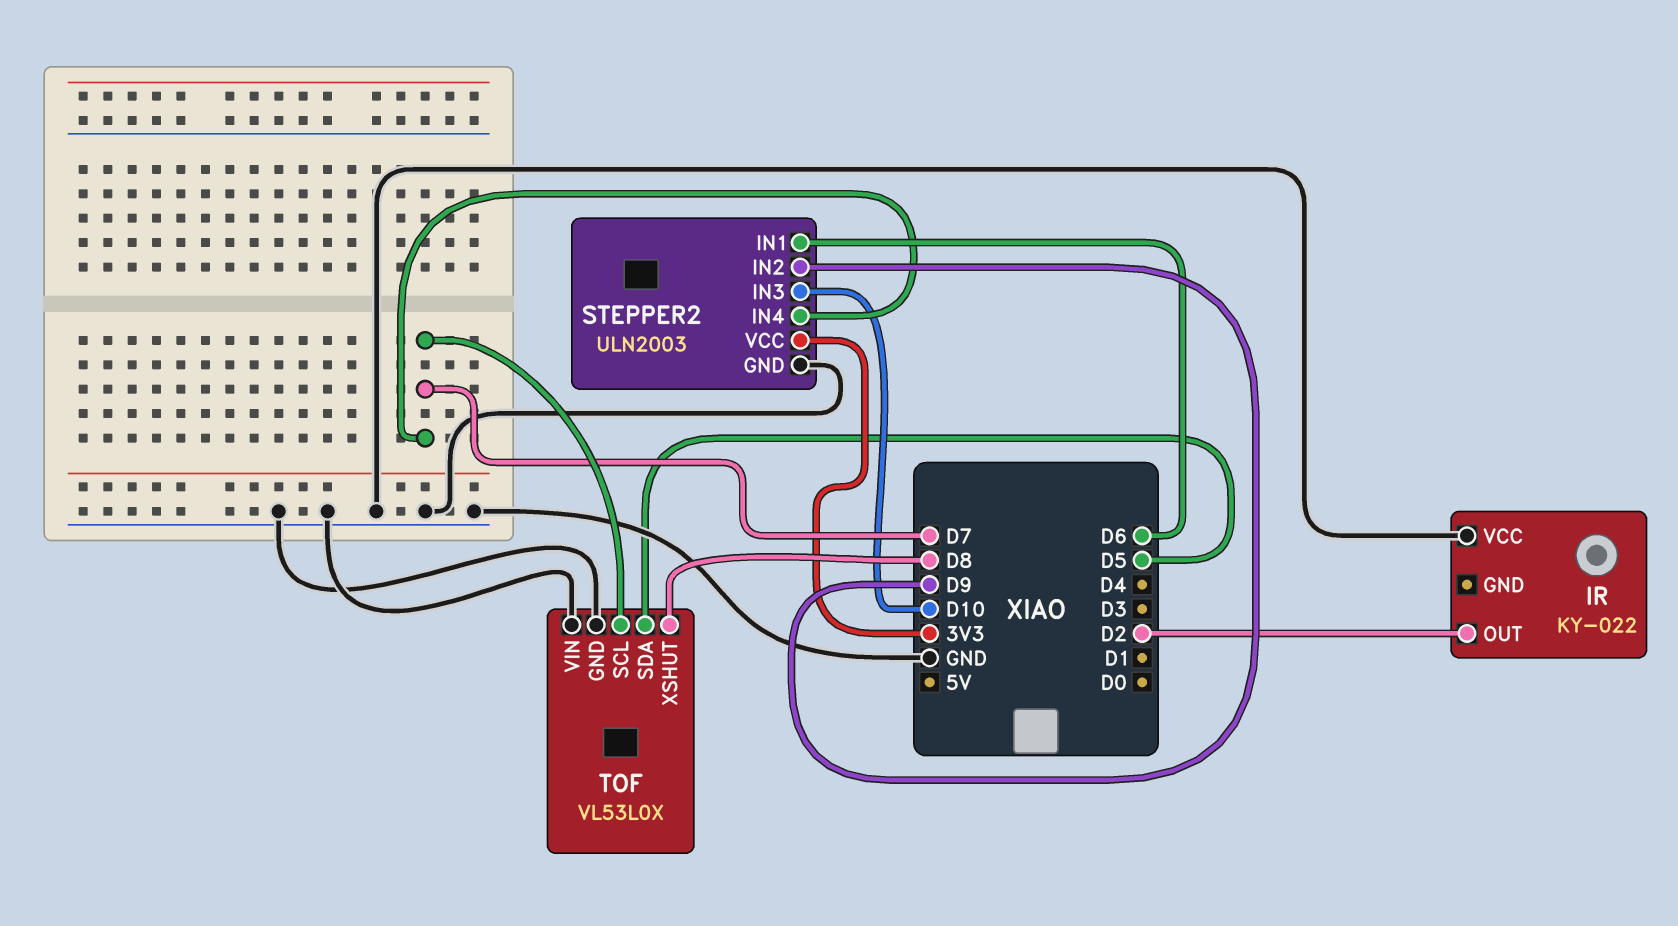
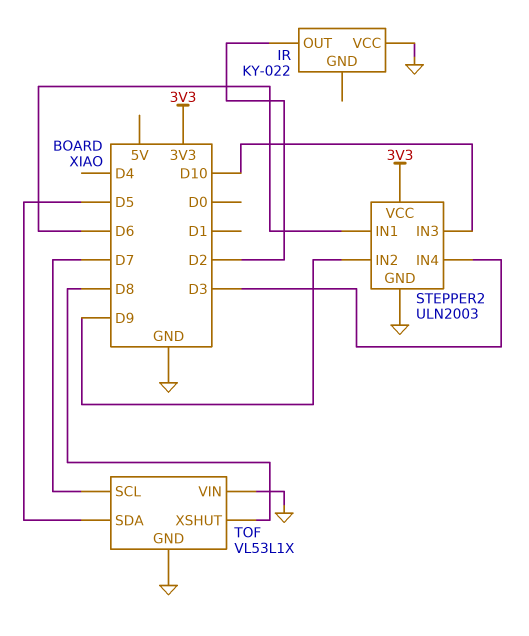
STEPPER2 pin IN4: D7 -> D3
TOF: VL53L0X -> VL53L1X

